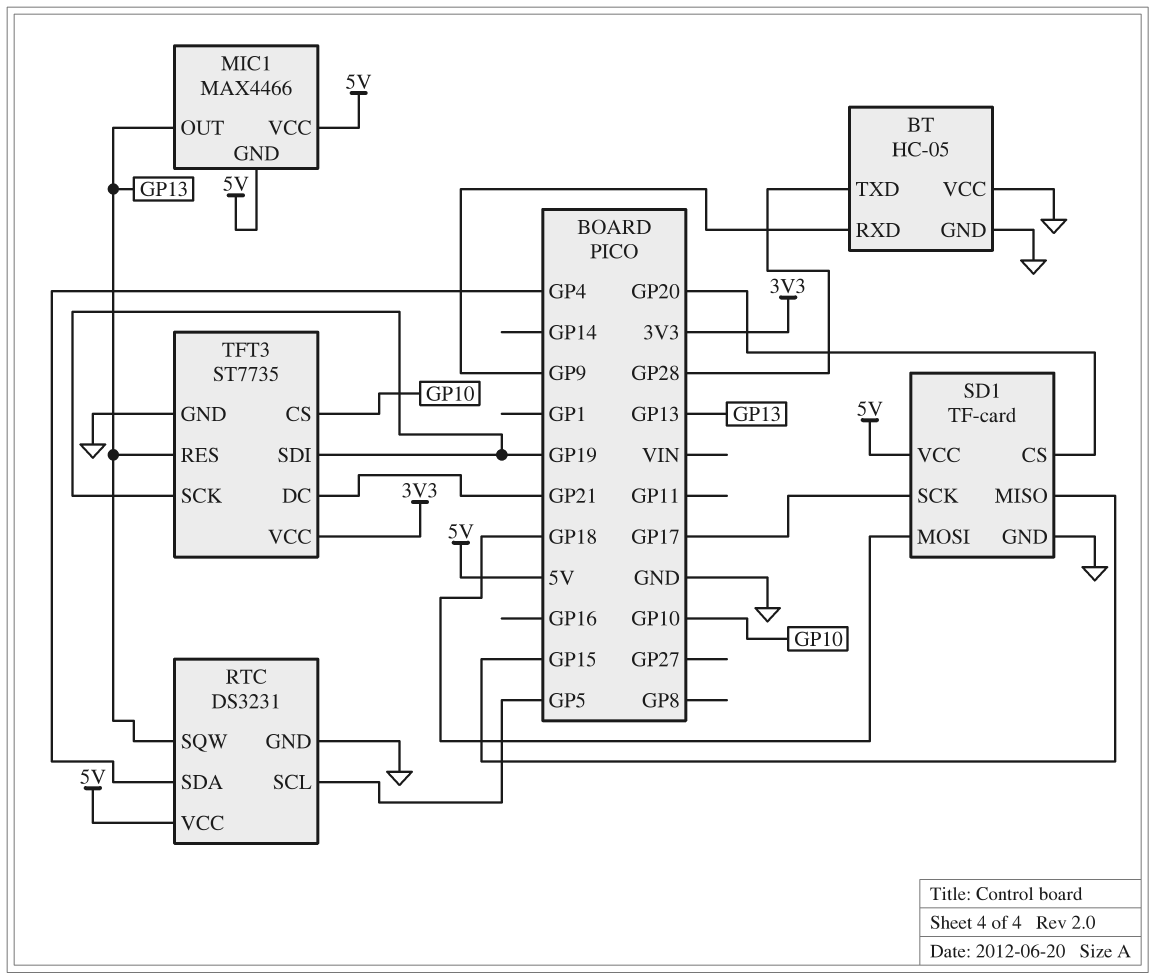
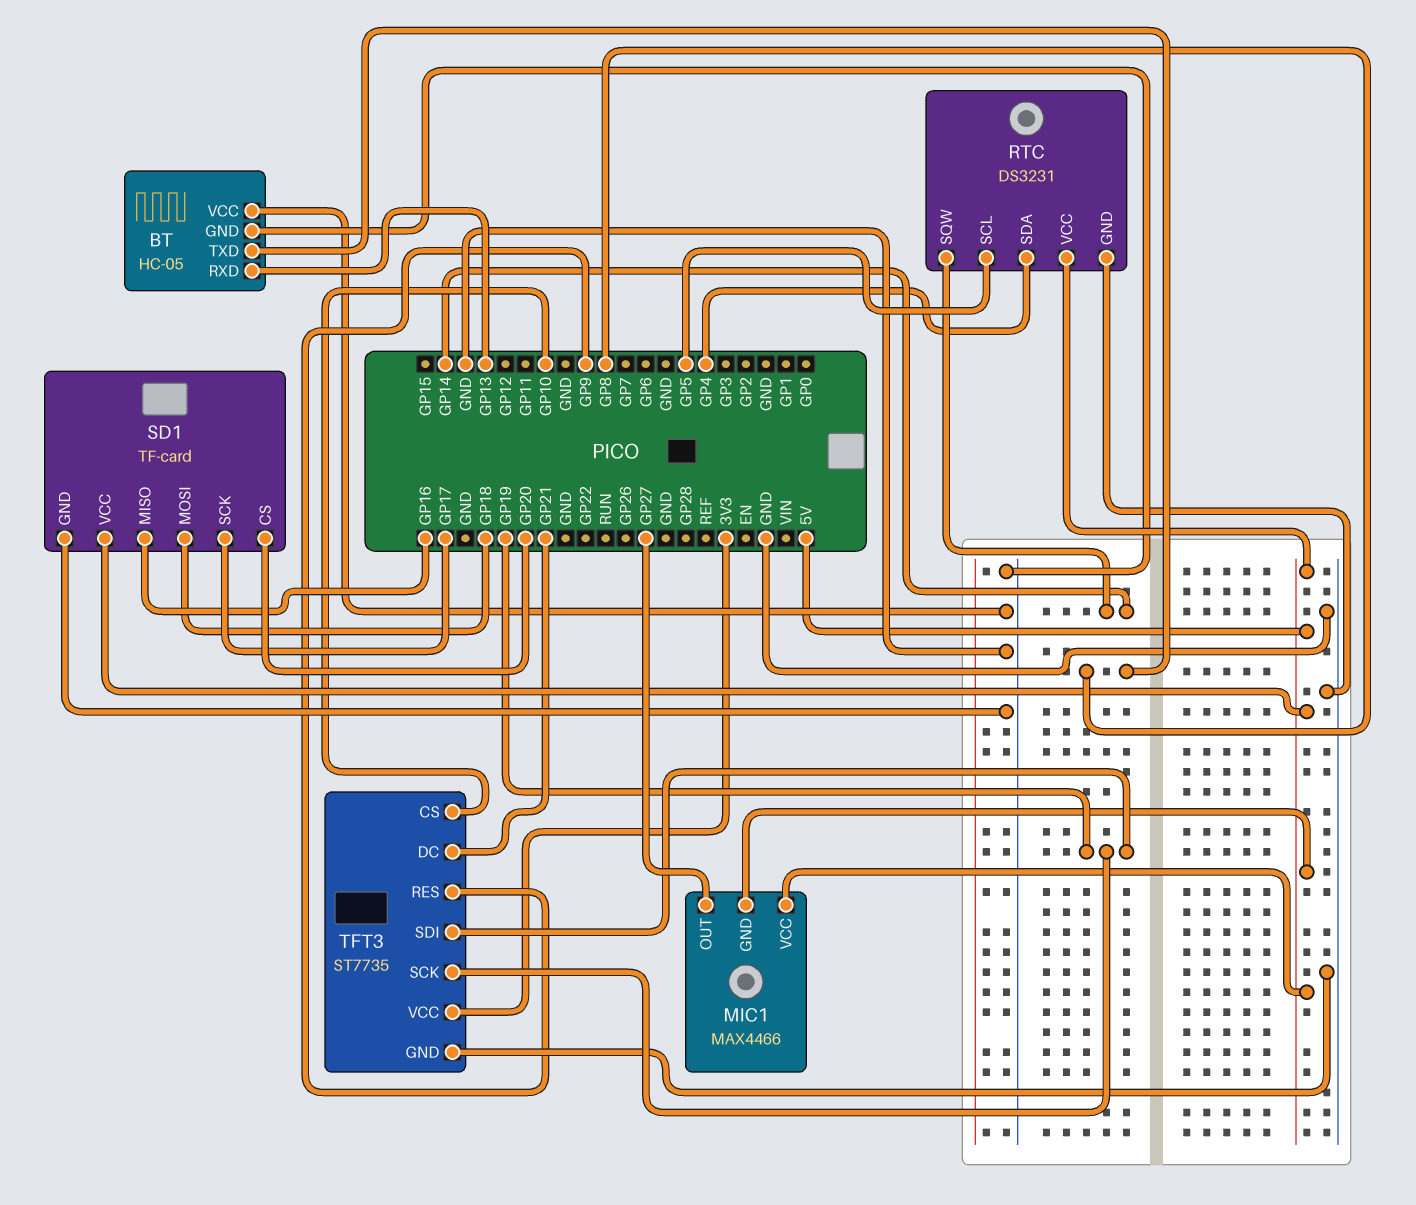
BT pin RXD: GP9 -> GP13
BT pin TXD: GP28 -> GP8
MIC1 pin OUT: GP13 -> GP27
RTC pin SQW: GP13 -> GP14
SD1 pin MISO: GP15 -> GP16
TFT3 pin RES: GP13 -> GP9

